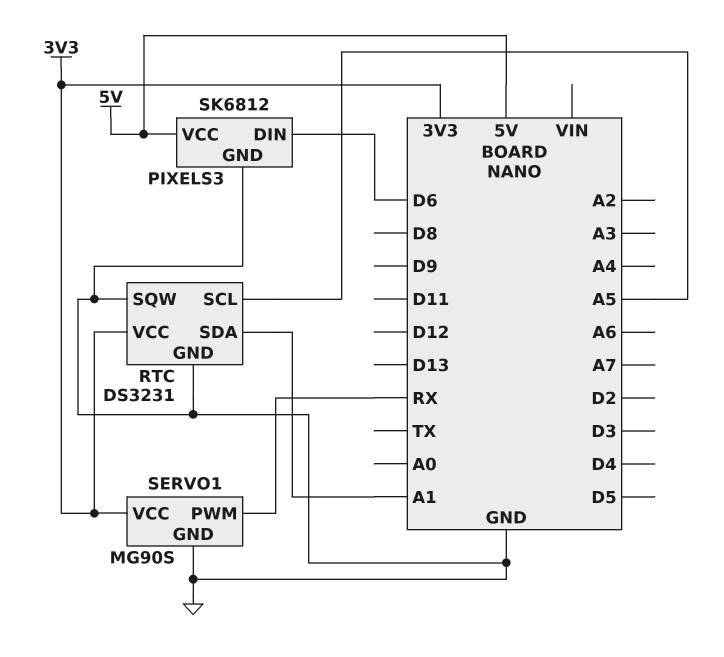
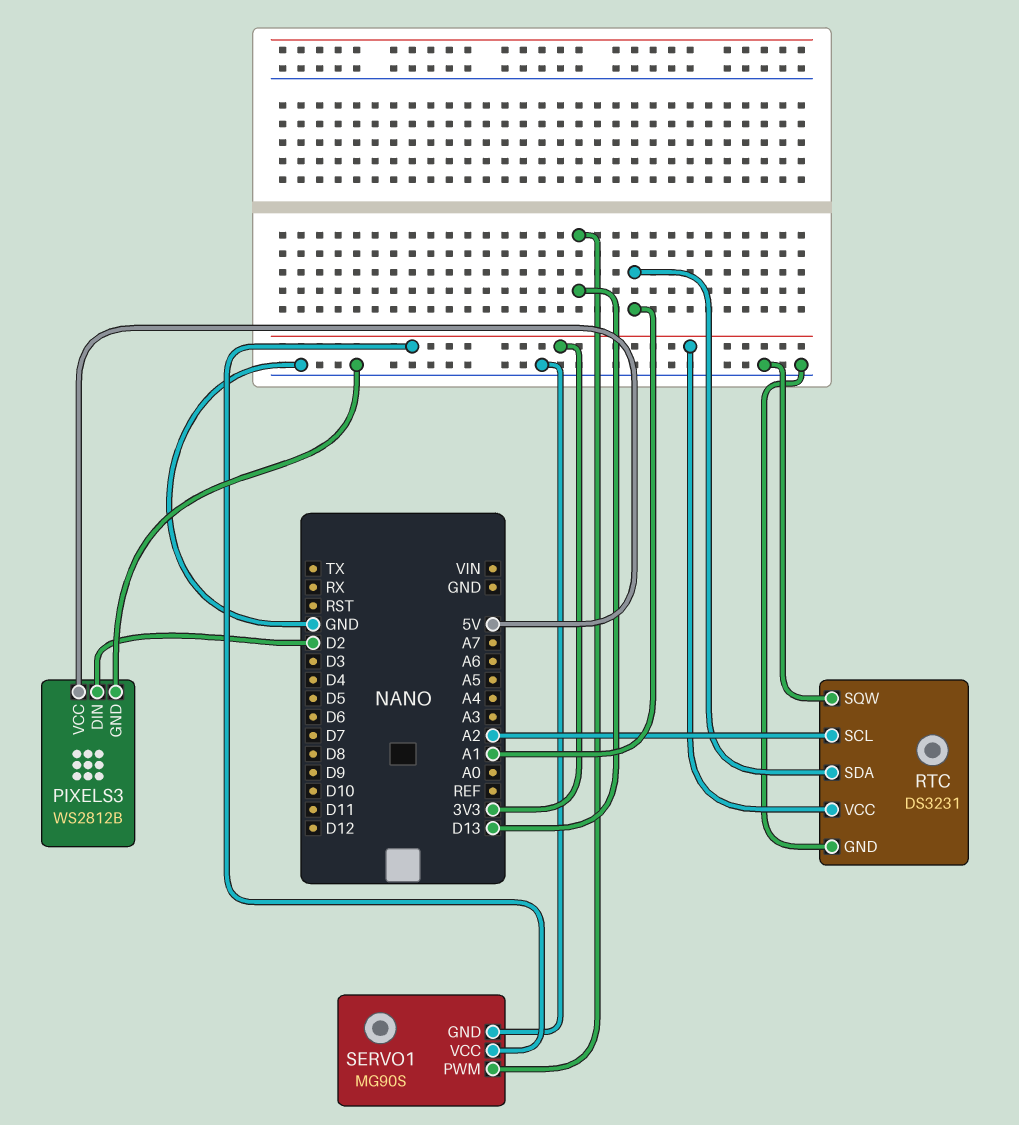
PIXELS3: SK6812 -> WS2812B
PIXELS3 pin DIN: D6 -> D2
RTC pin SCL: A5 -> A2
SERVO1 pin PWM: RX -> D13

